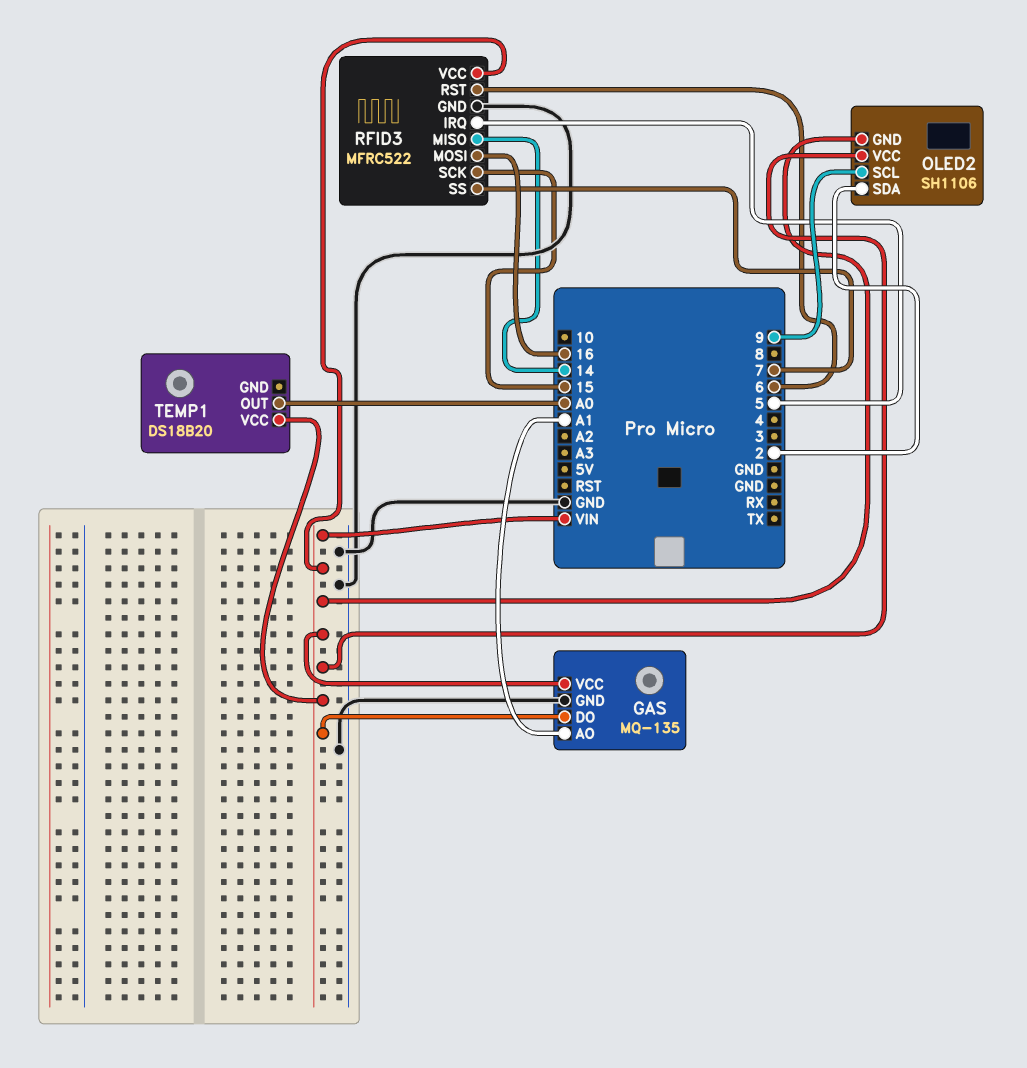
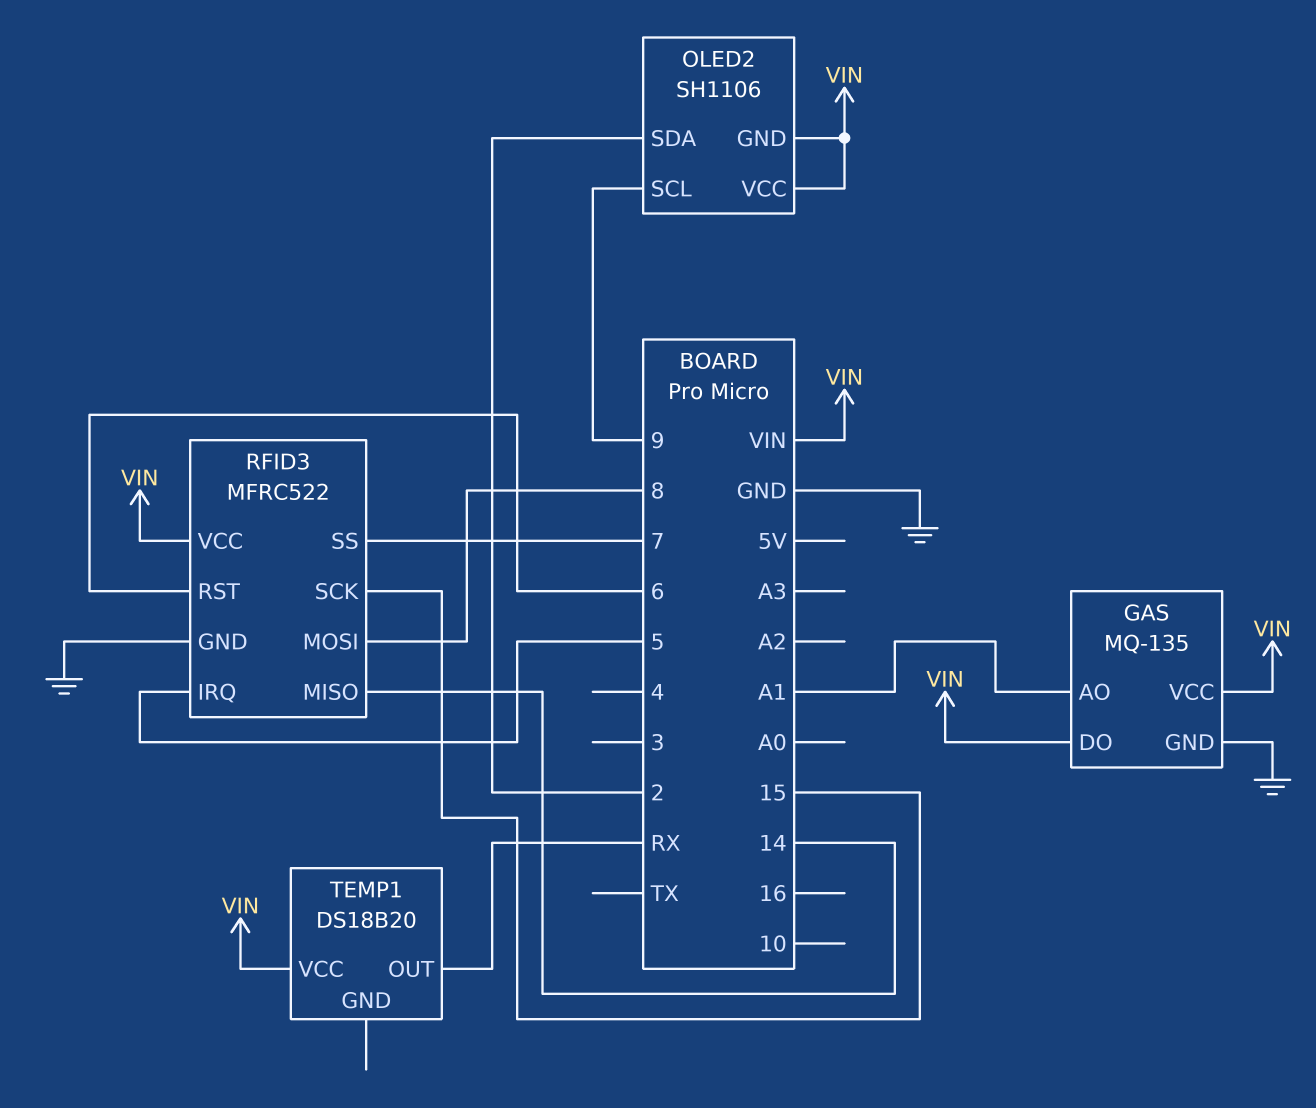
RFID3 pin MOSI: 16 -> 8
TEMP1 pin OUT: A0 -> RX

